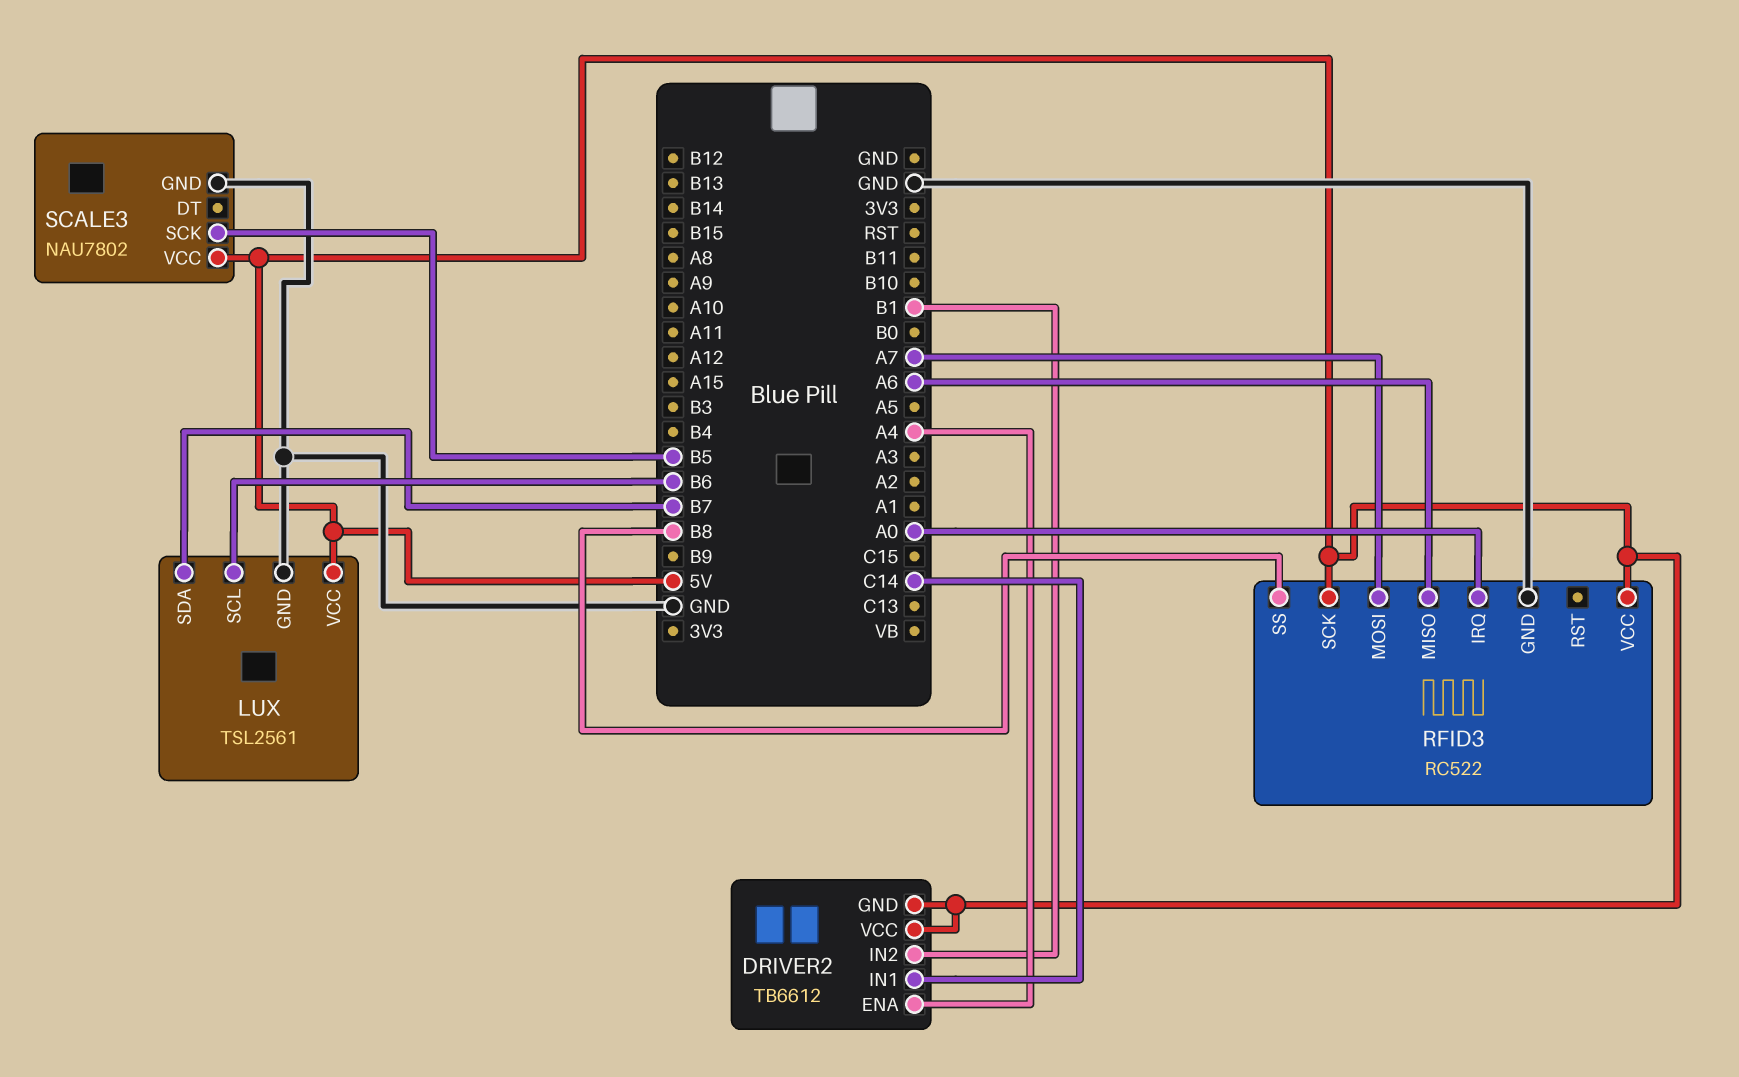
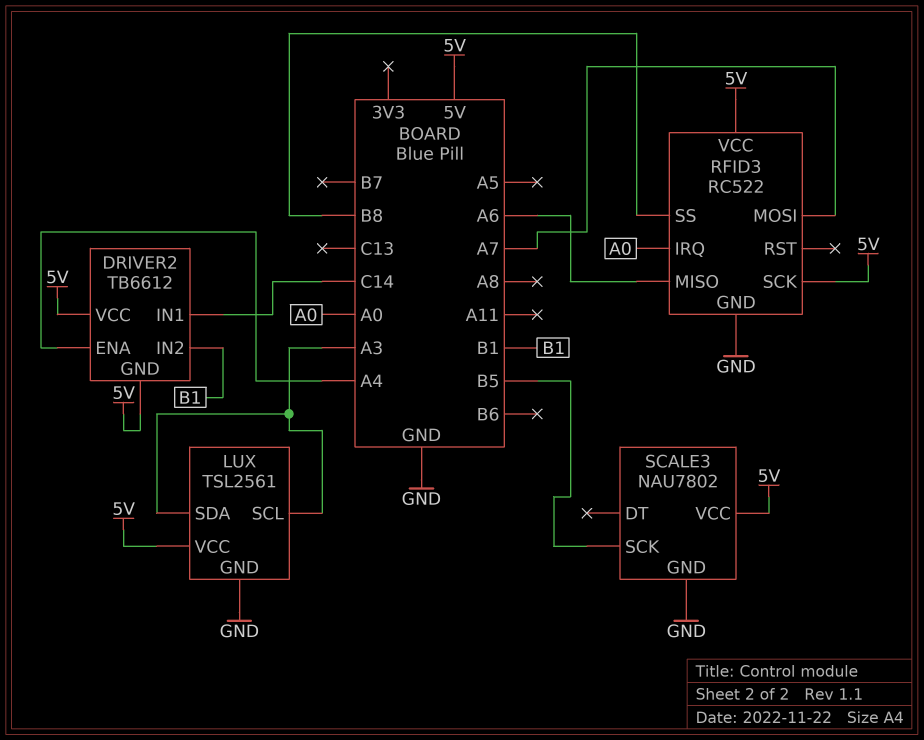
LUX pin SCL: B6 -> A3
LUX pin SDA: B7 -> A3

